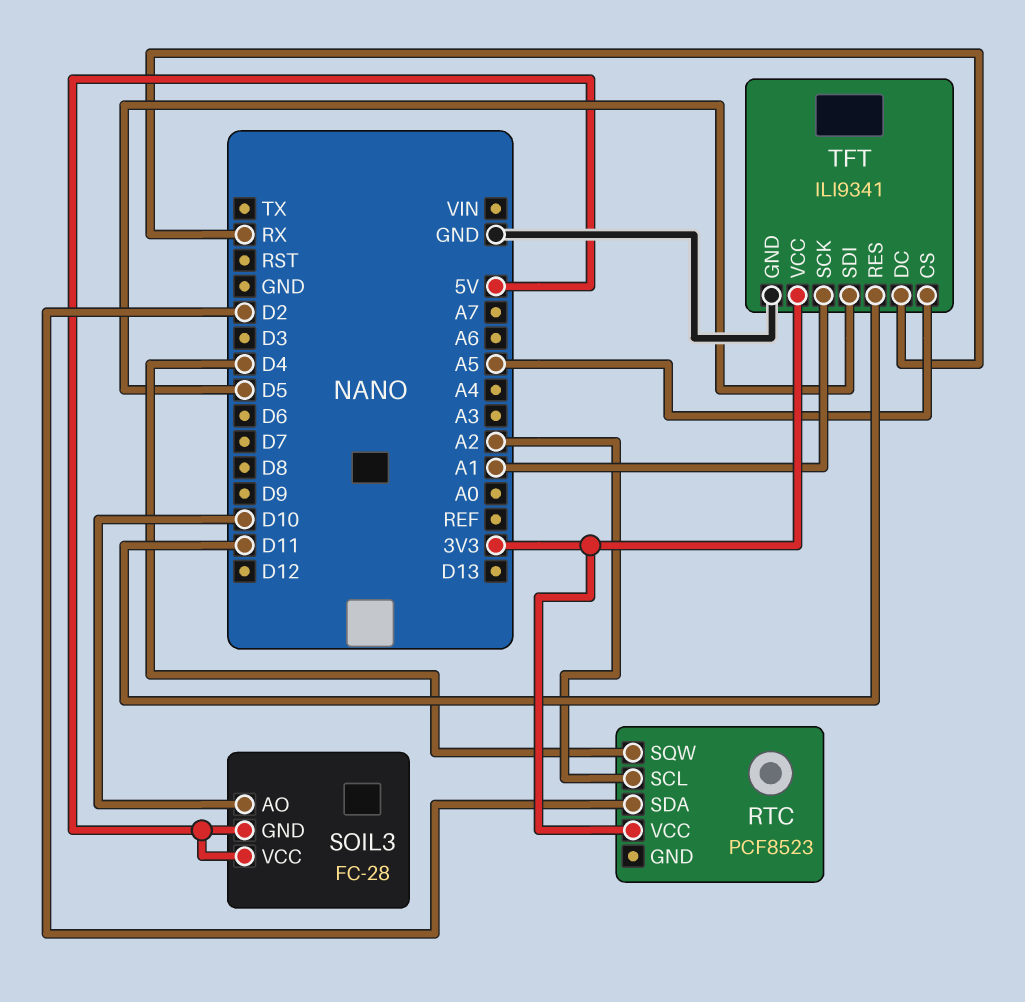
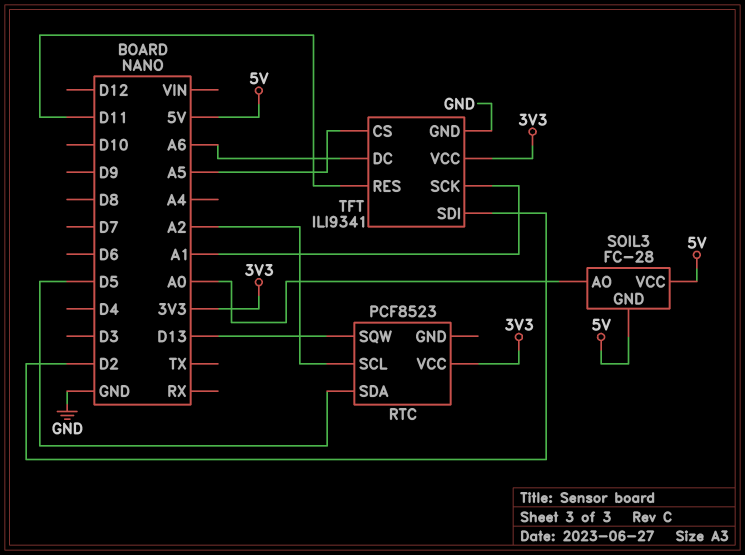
RTC pin SDA: D2 -> D5
RTC pin SQW: D4 -> D13
SOIL3 pin AO: D10 -> A0
TFT pin DC: RX -> A6
TFT pin SDI: D5 -> D2

